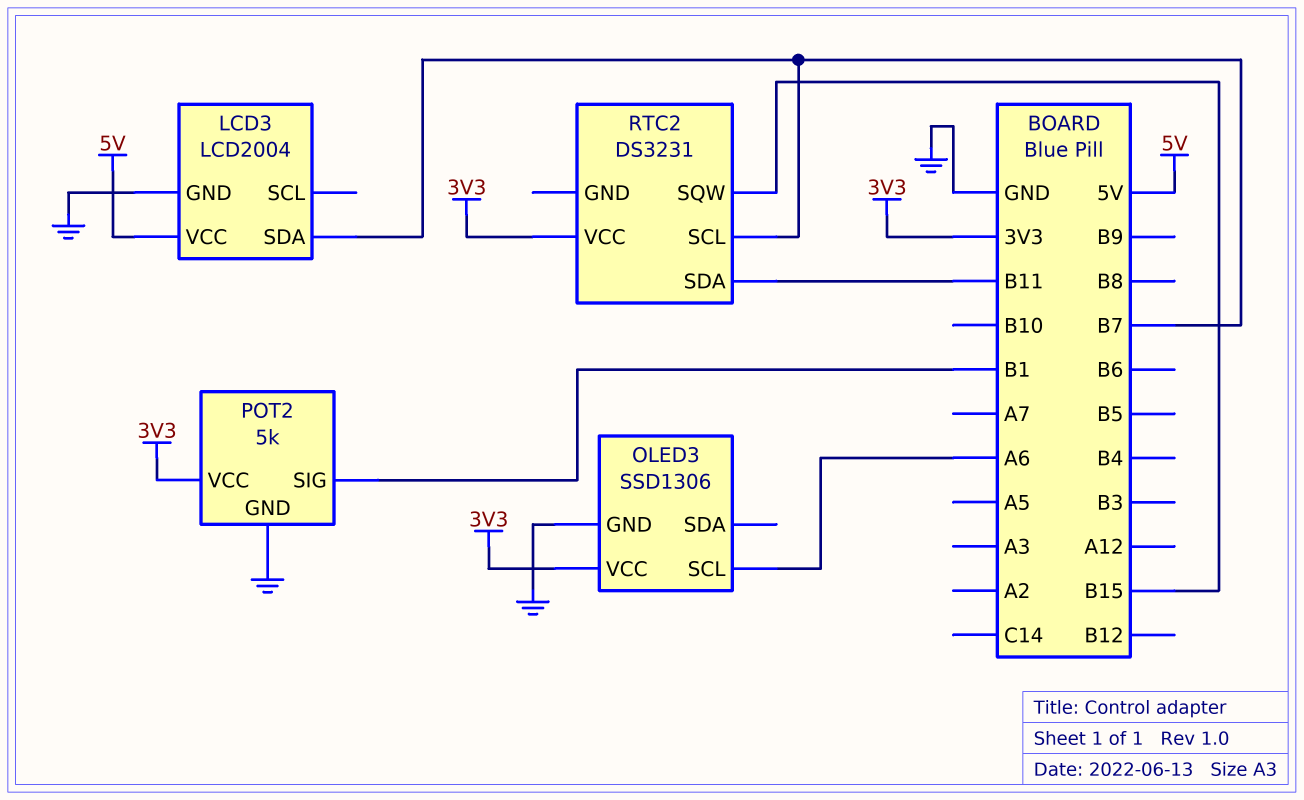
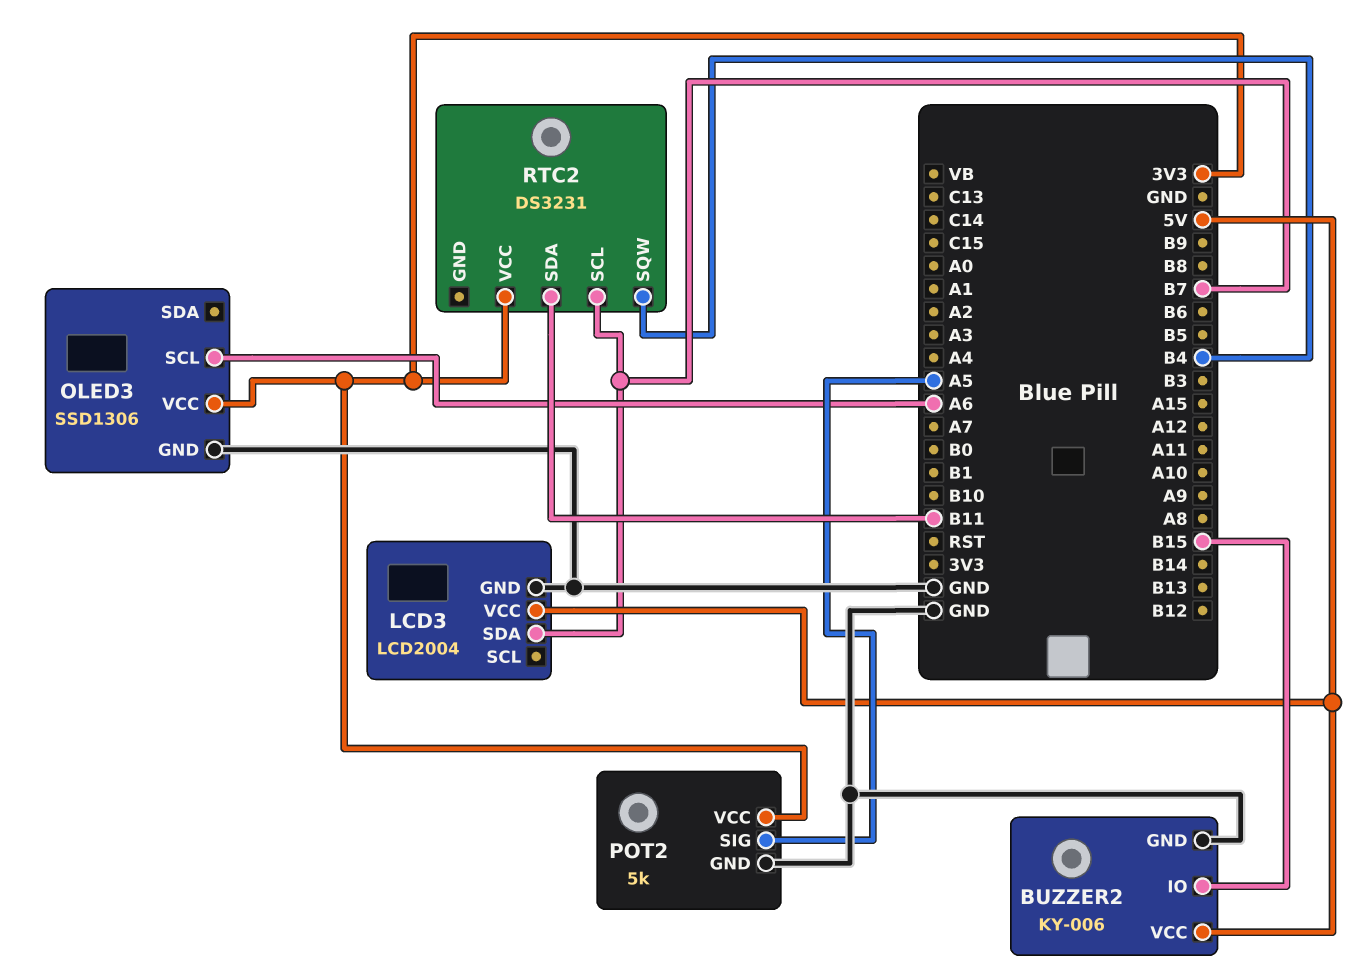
BUZZER2: none -> KY-006
BUZZER2 pin GND: none -> GND
BUZZER2 pin IO: none -> B15
BUZZER2 pin VCC: none -> 5V
POT2 pin SIG: B1 -> A5
RTC2 pin SQW: B15 -> B4

